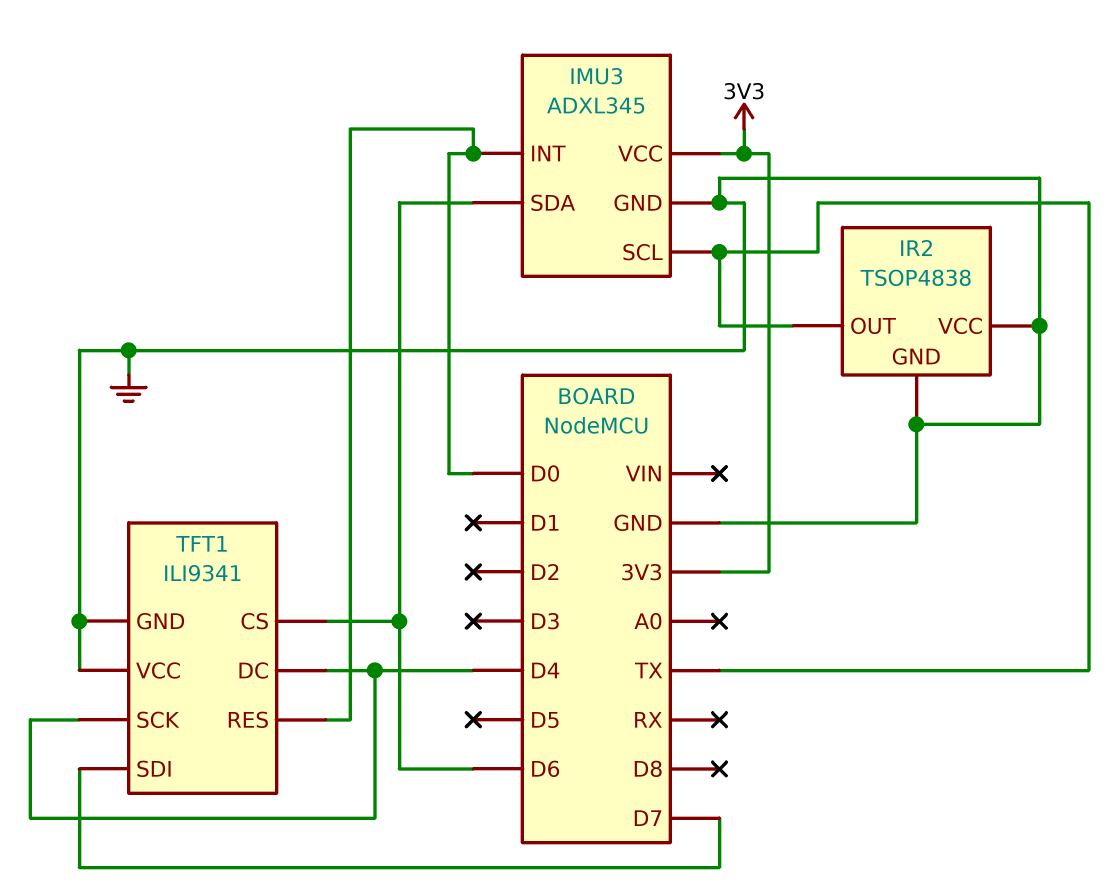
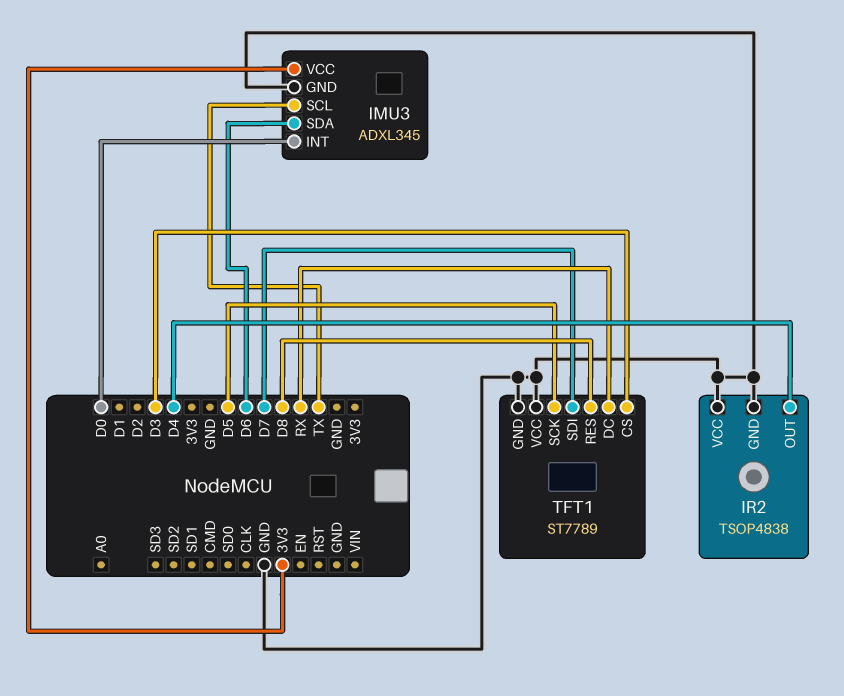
IR2 pin OUT: TX -> D4
TFT1: ILI9341 -> ST7789
TFT1 pin CS: D6 -> D3
TFT1 pin DC: D4 -> RX
TFT1 pin RES: D0 -> D8
TFT1 pin SCK: D4 -> D5

